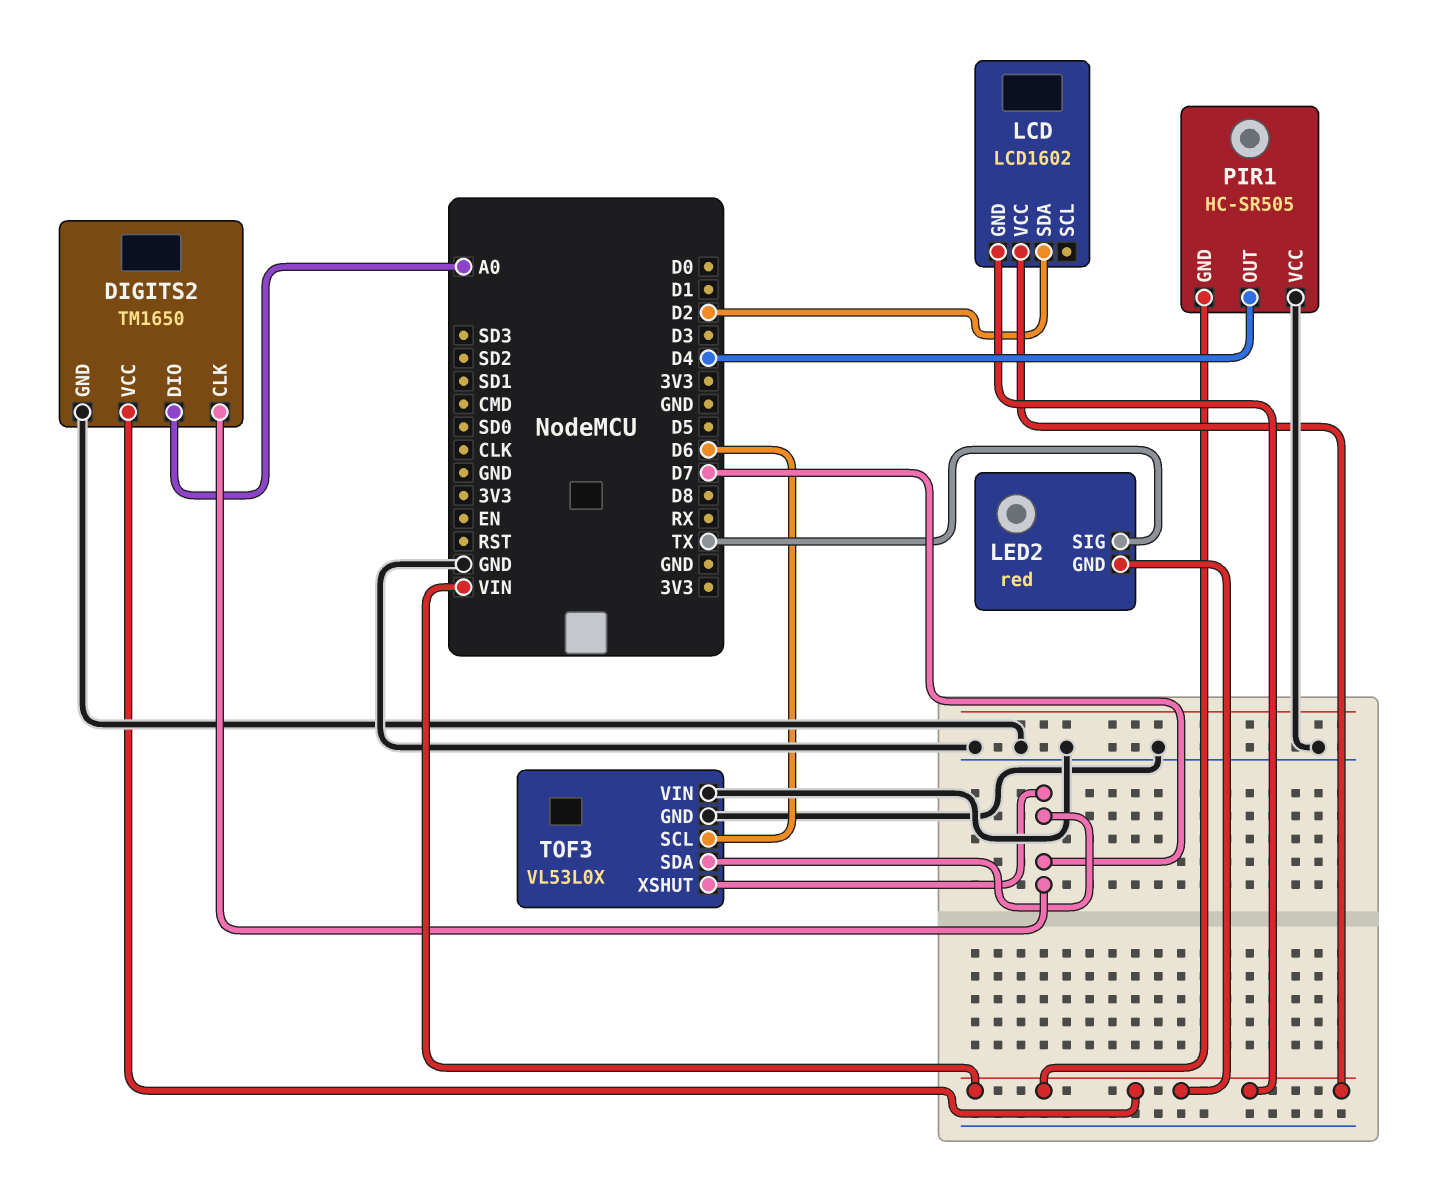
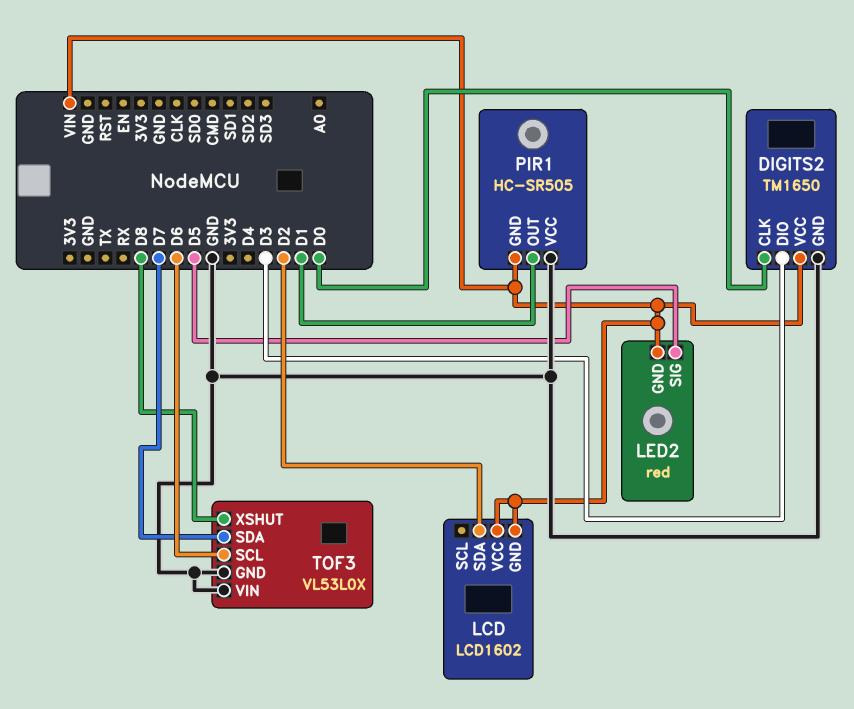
DIGITS2 pin CLK: D7 -> D0
DIGITS2 pin DIO: A0 -> D3
LED2 pin SIG: TX -> D5
PIR1 pin OUT: D4 -> D1
TOF3 pin XSHUT: D7 -> D8

